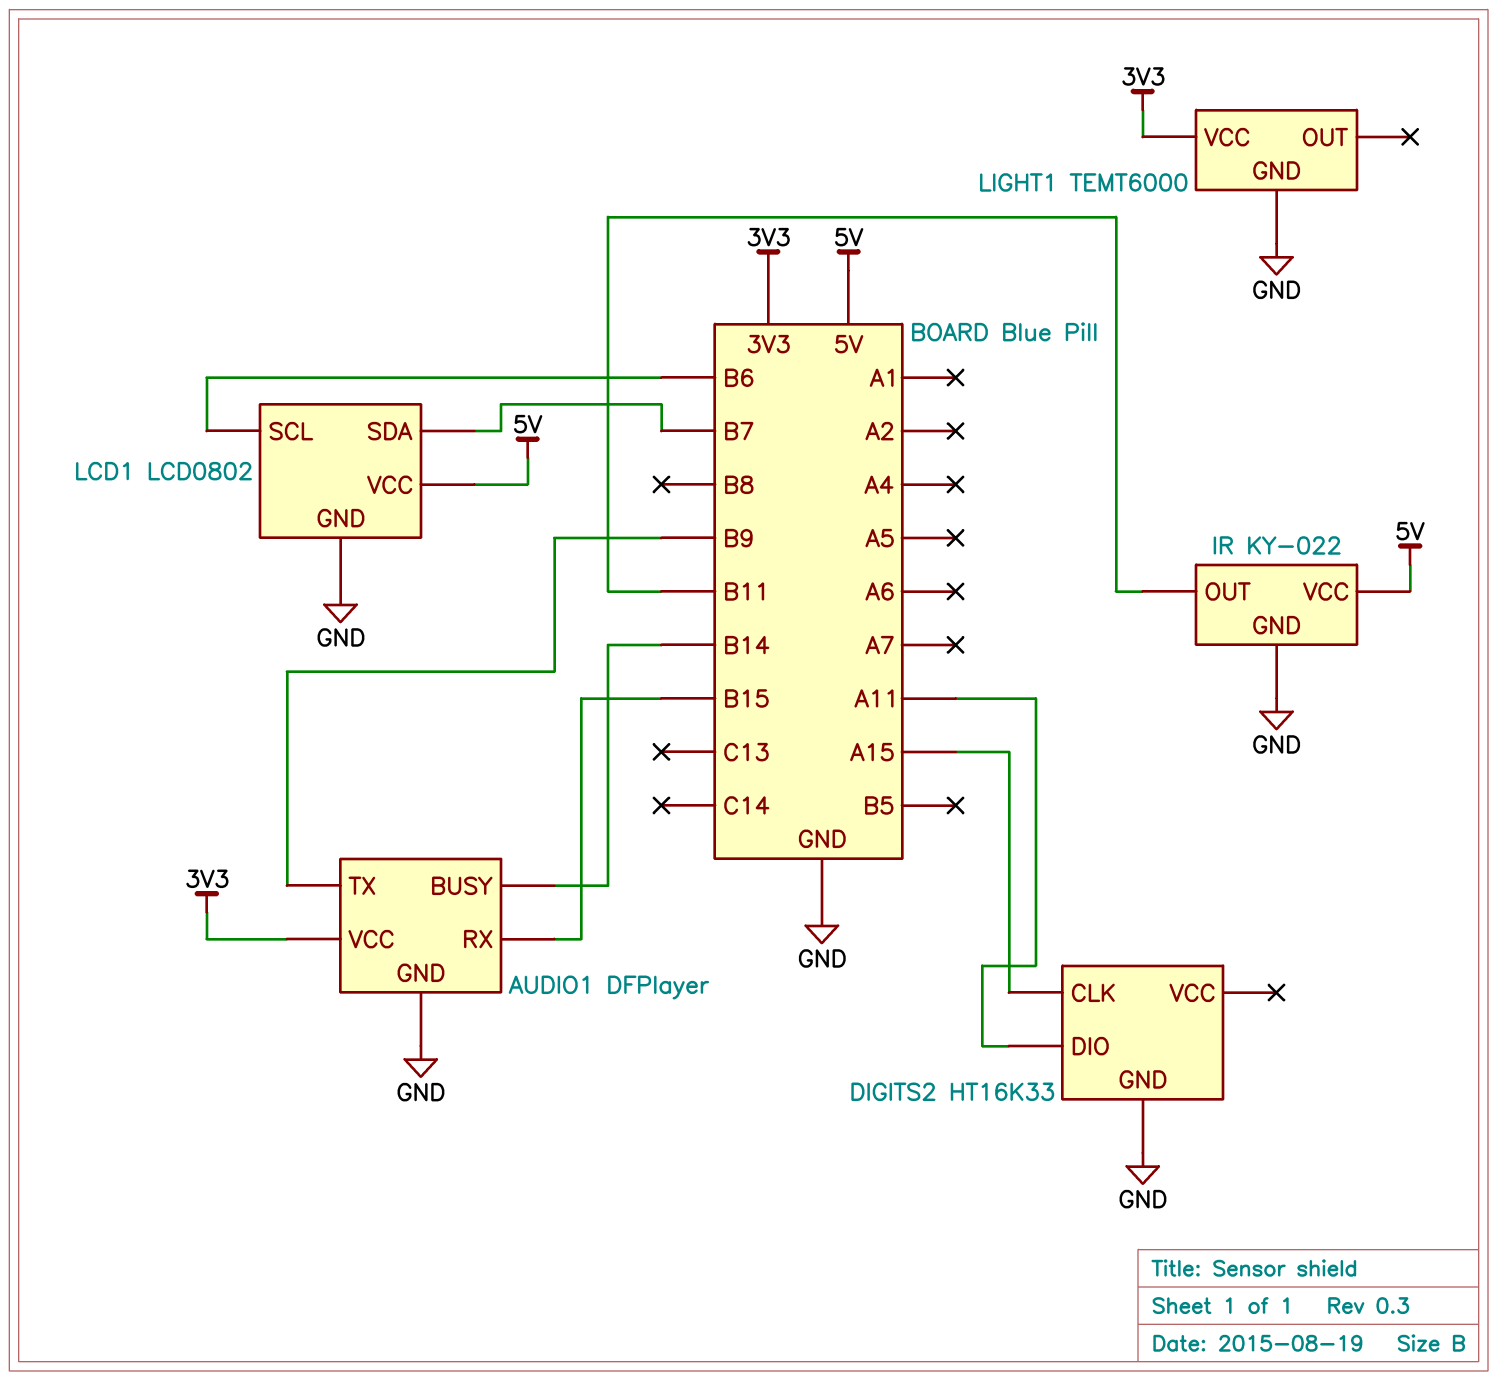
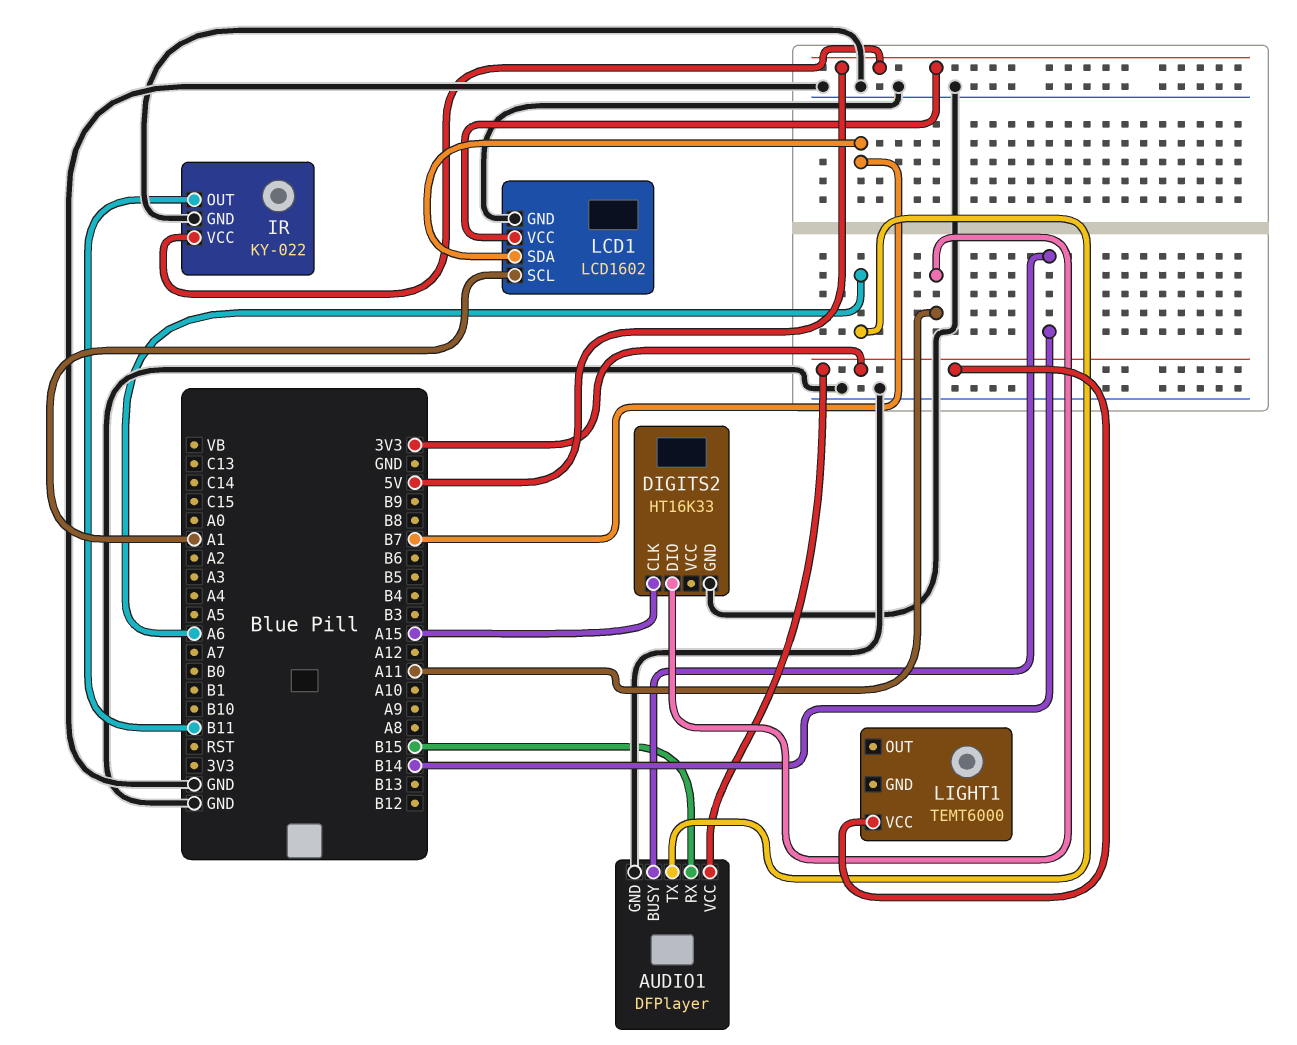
AUDIO1 pin TX: B9 -> A6
LCD1: LCD0802 -> LCD1602
LCD1 pin SCL: B6 -> A1
LIGHT1 pin GND: GND -> none

